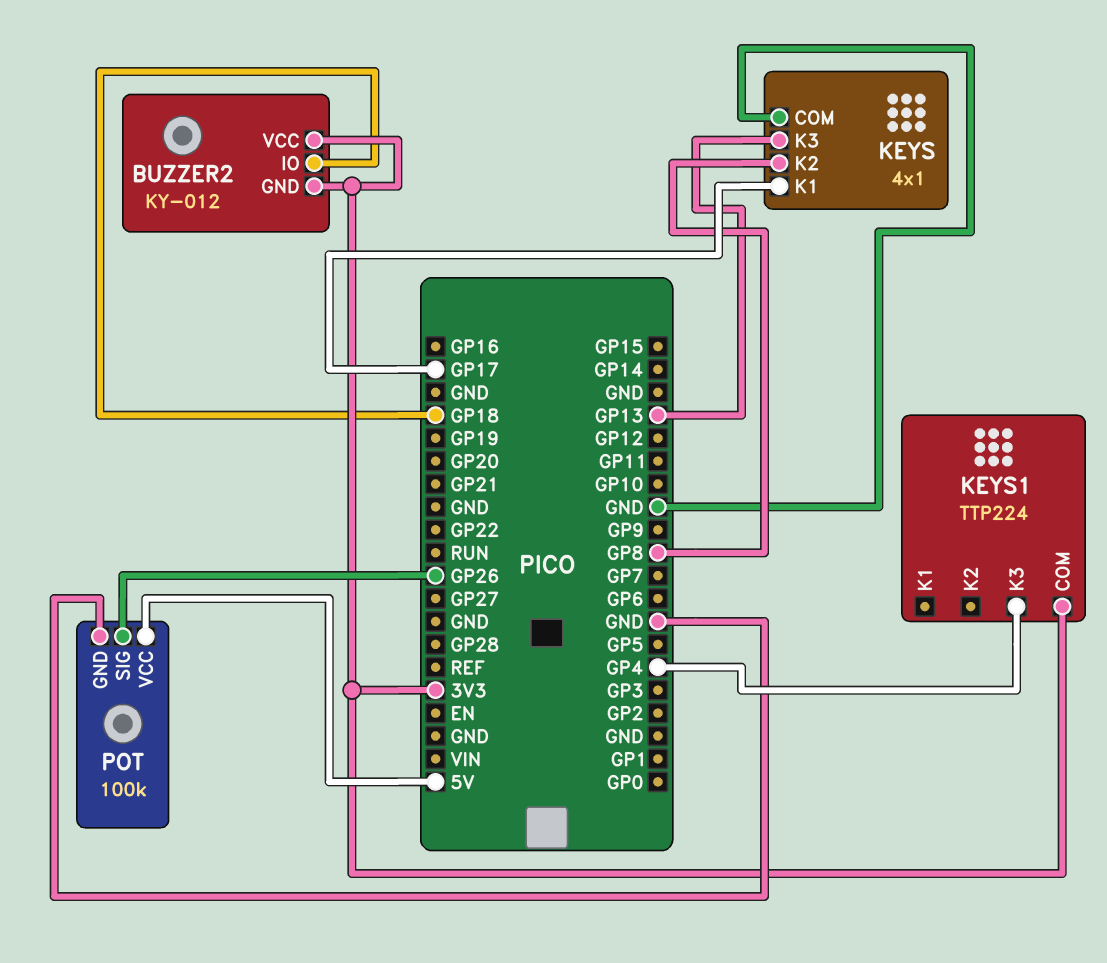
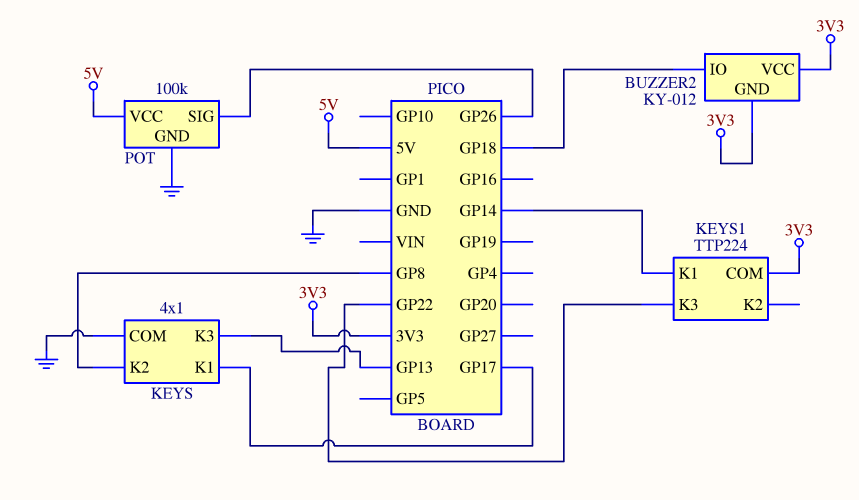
KEYS1 pin K1: none -> GP14
KEYS1 pin K3: GP4 -> GP22

